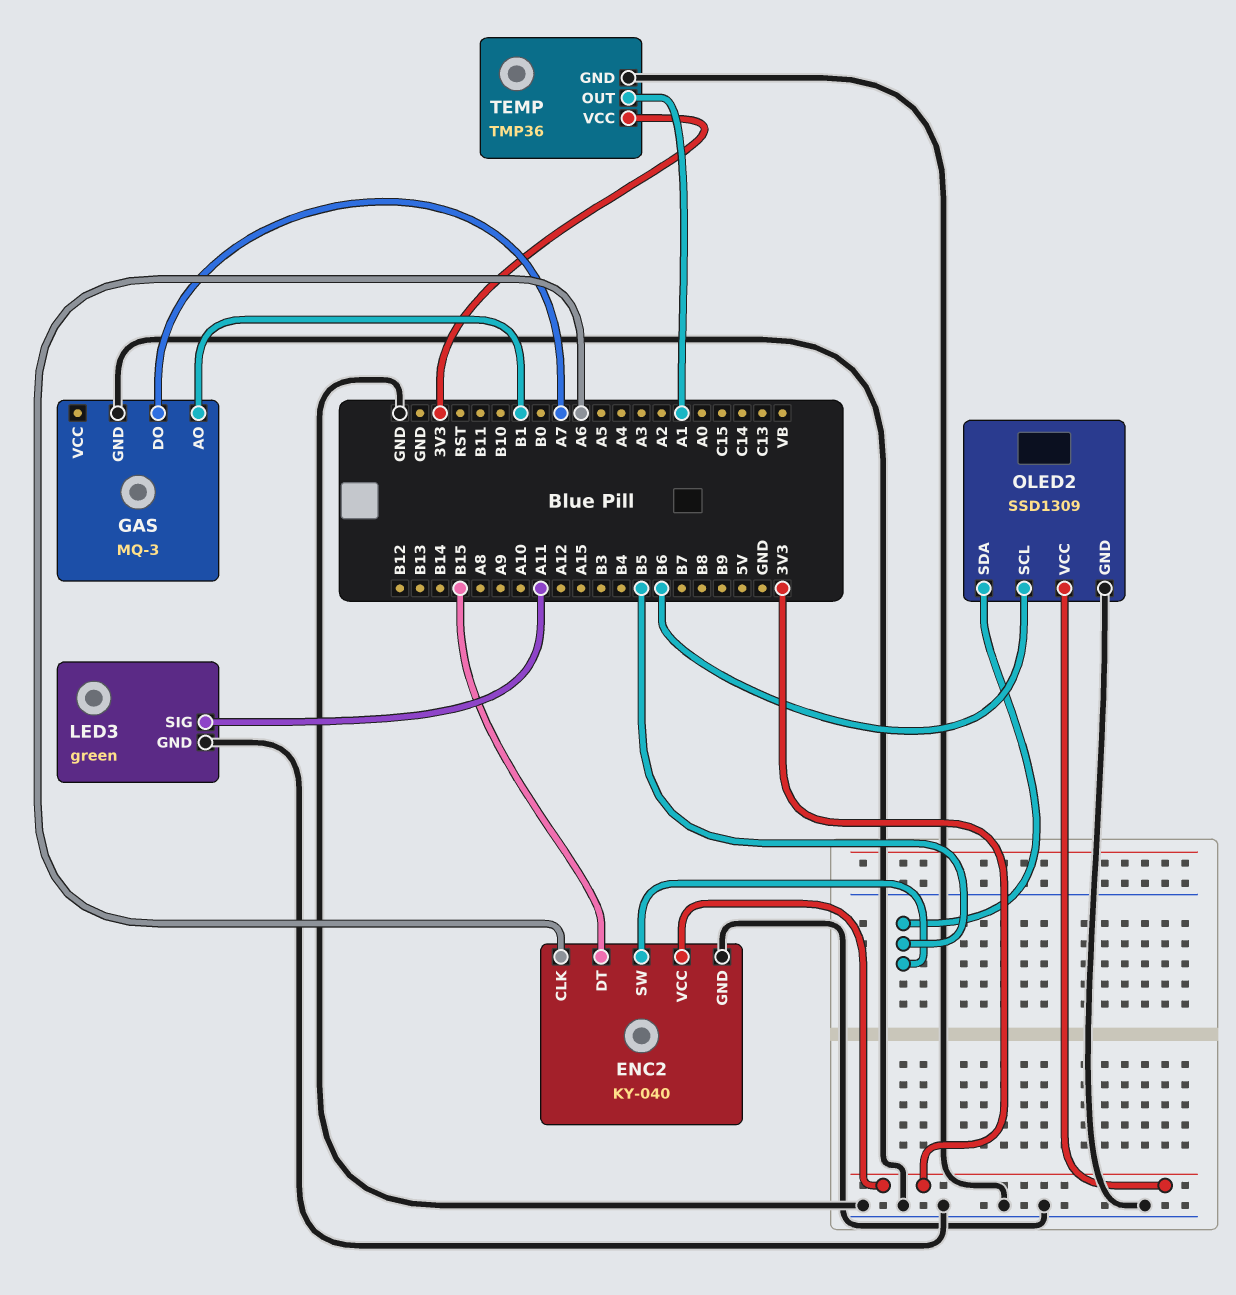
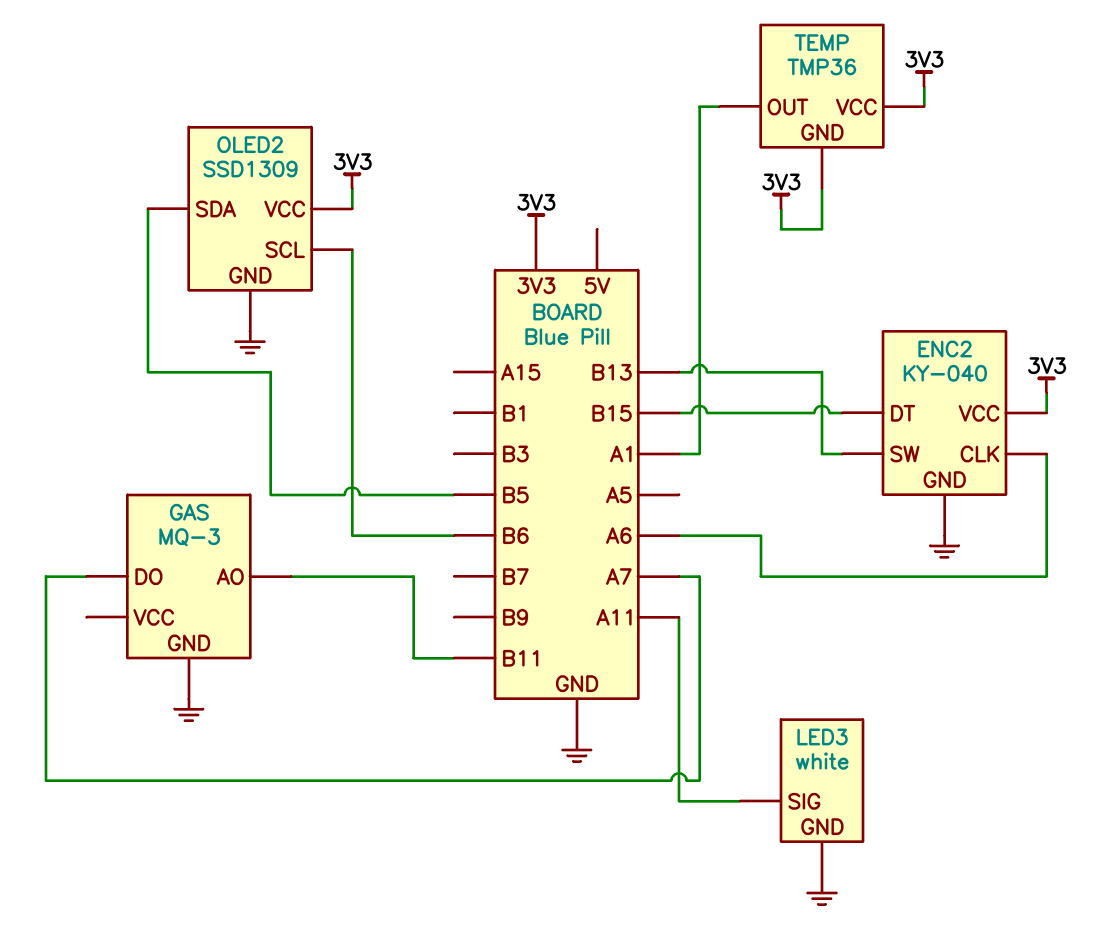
ENC2 pin SW: B5 -> B13
GAS pin AO: B1 -> B11
LED3: green -> white
TEMP pin GND: GND -> 3V3

